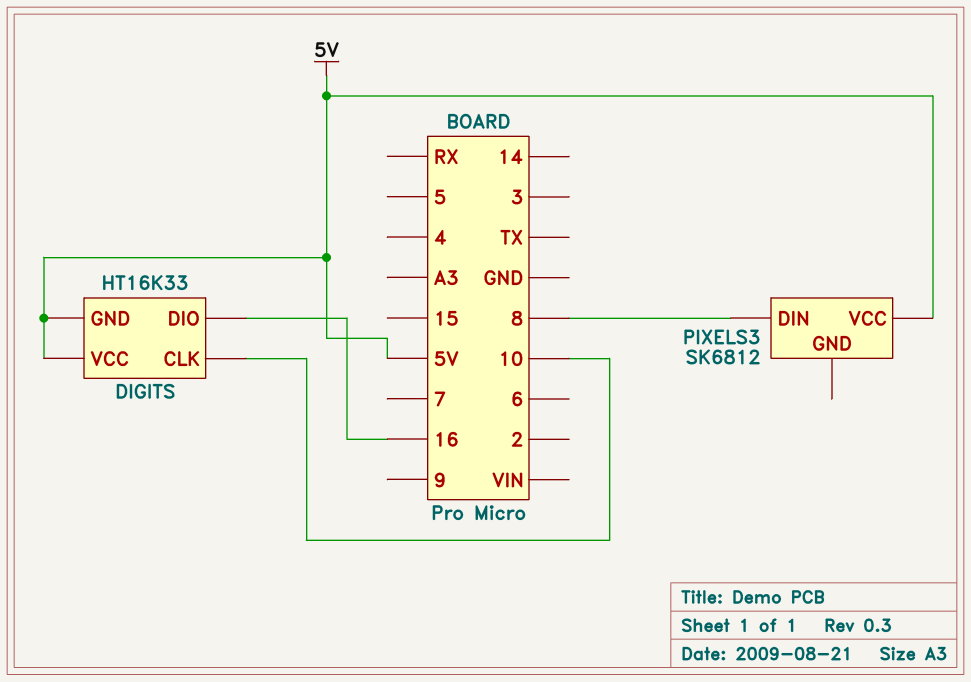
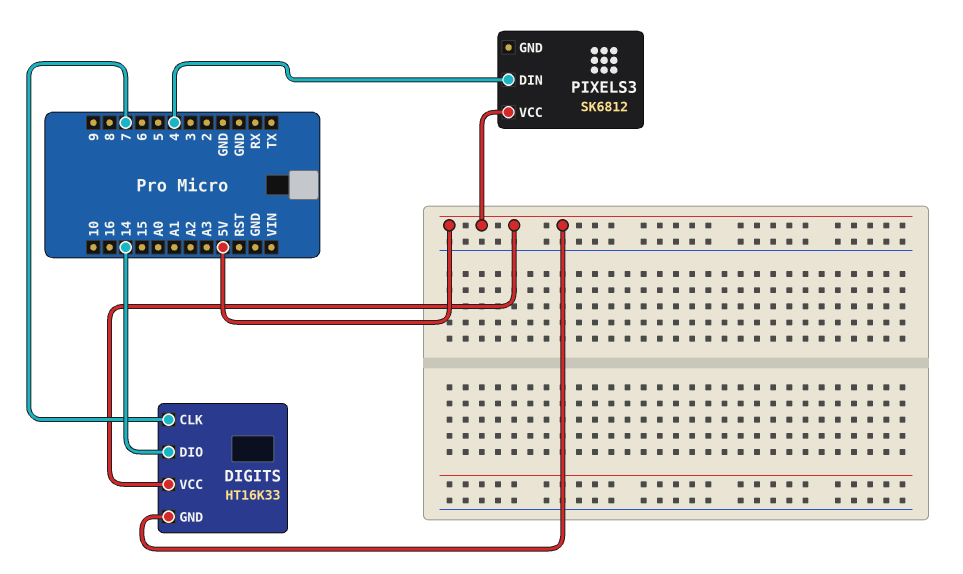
DIGITS pin CLK: 10 -> 7
DIGITS pin DIO: 16 -> 14
PIXELS3 pin DIN: 8 -> 4

